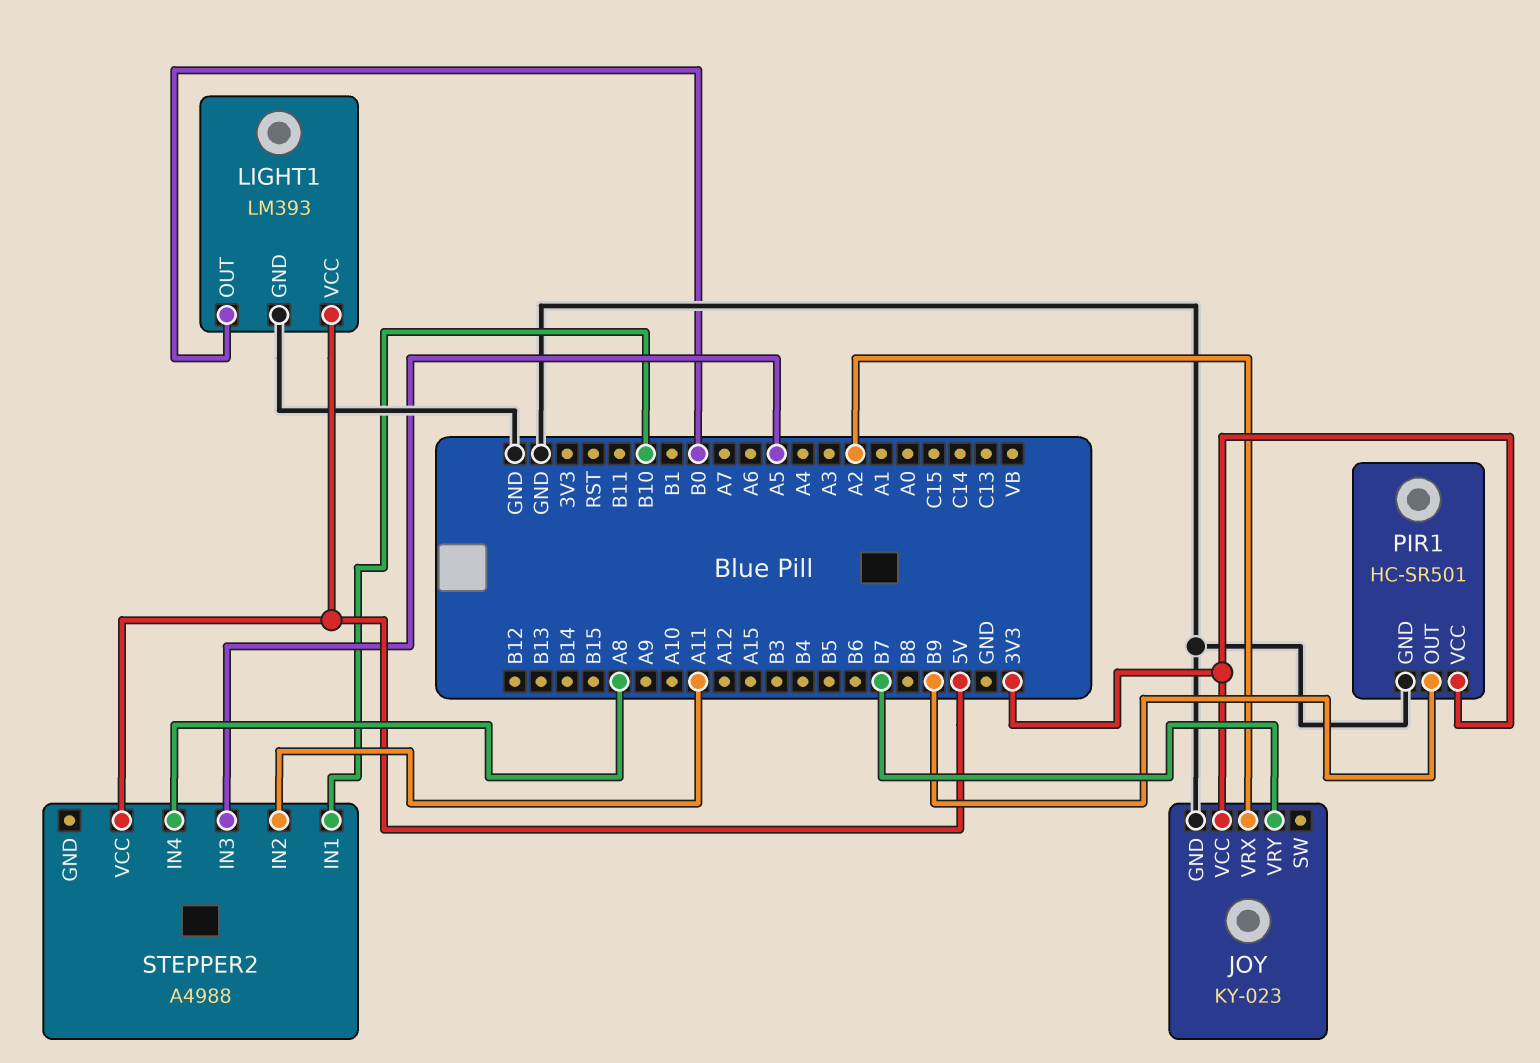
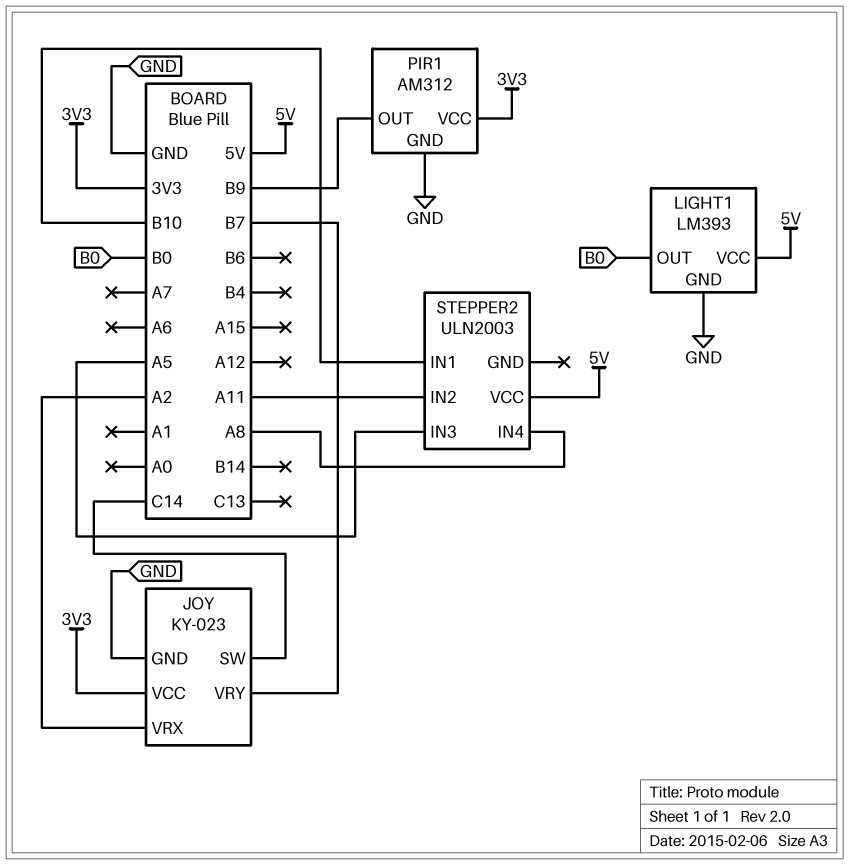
JOY pin SW: none -> C14
PIR1: HC-SR501 -> AM312
STEPPER2: A4988 -> ULN2003

